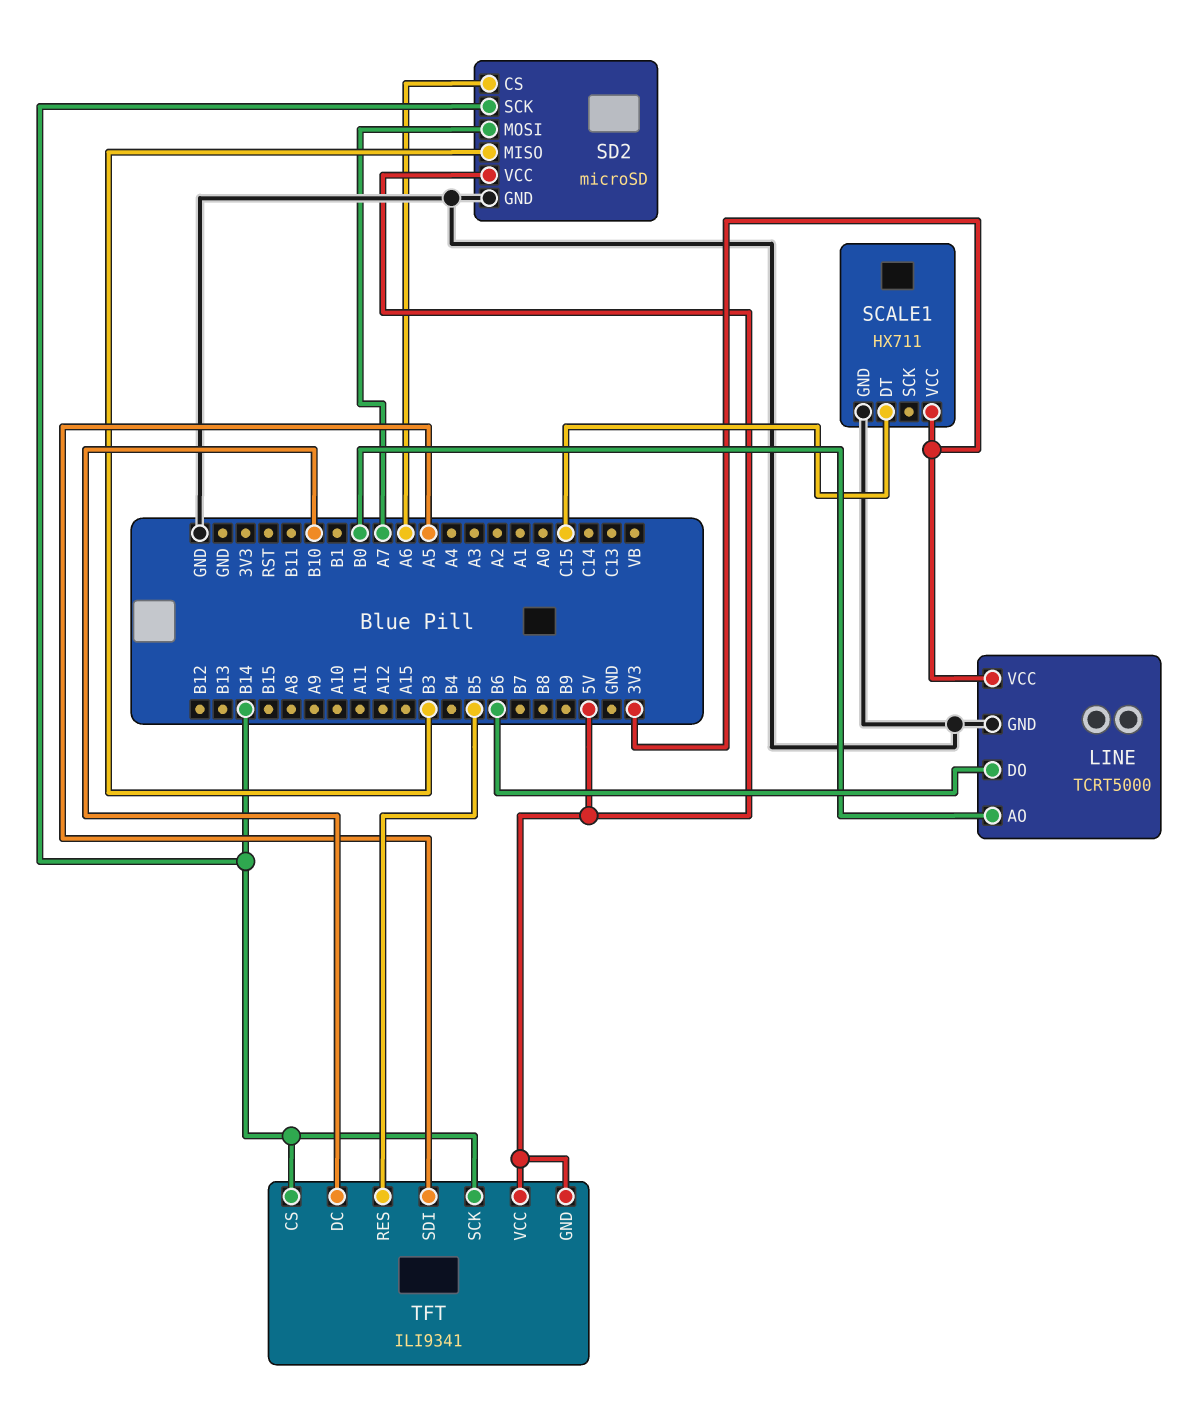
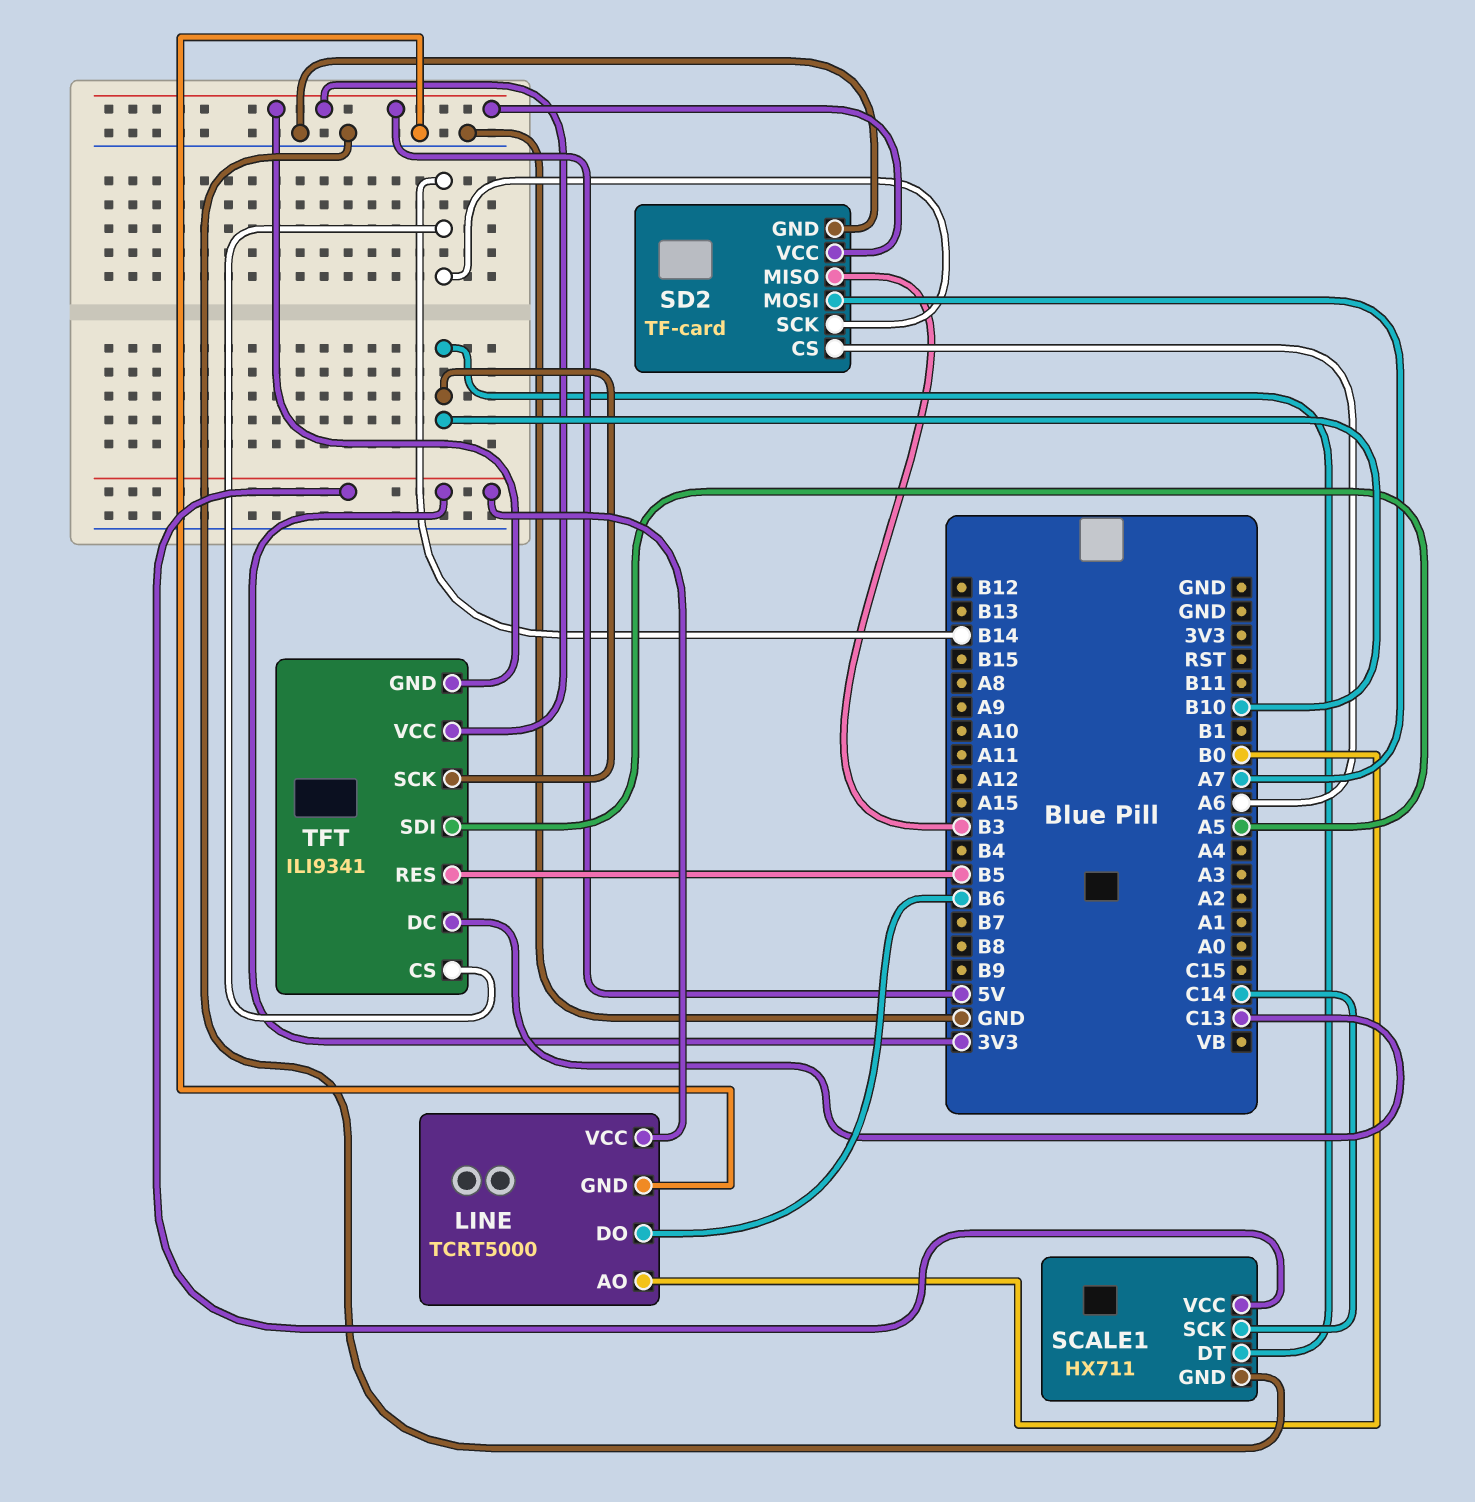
SCALE1 pin DT: C15 -> B10
SCALE1 pin SCK: none -> C14
SD2: microSD -> TF-card
TFT pin DC: B10 -> C13
TFT pin SCK: B14 -> B10

